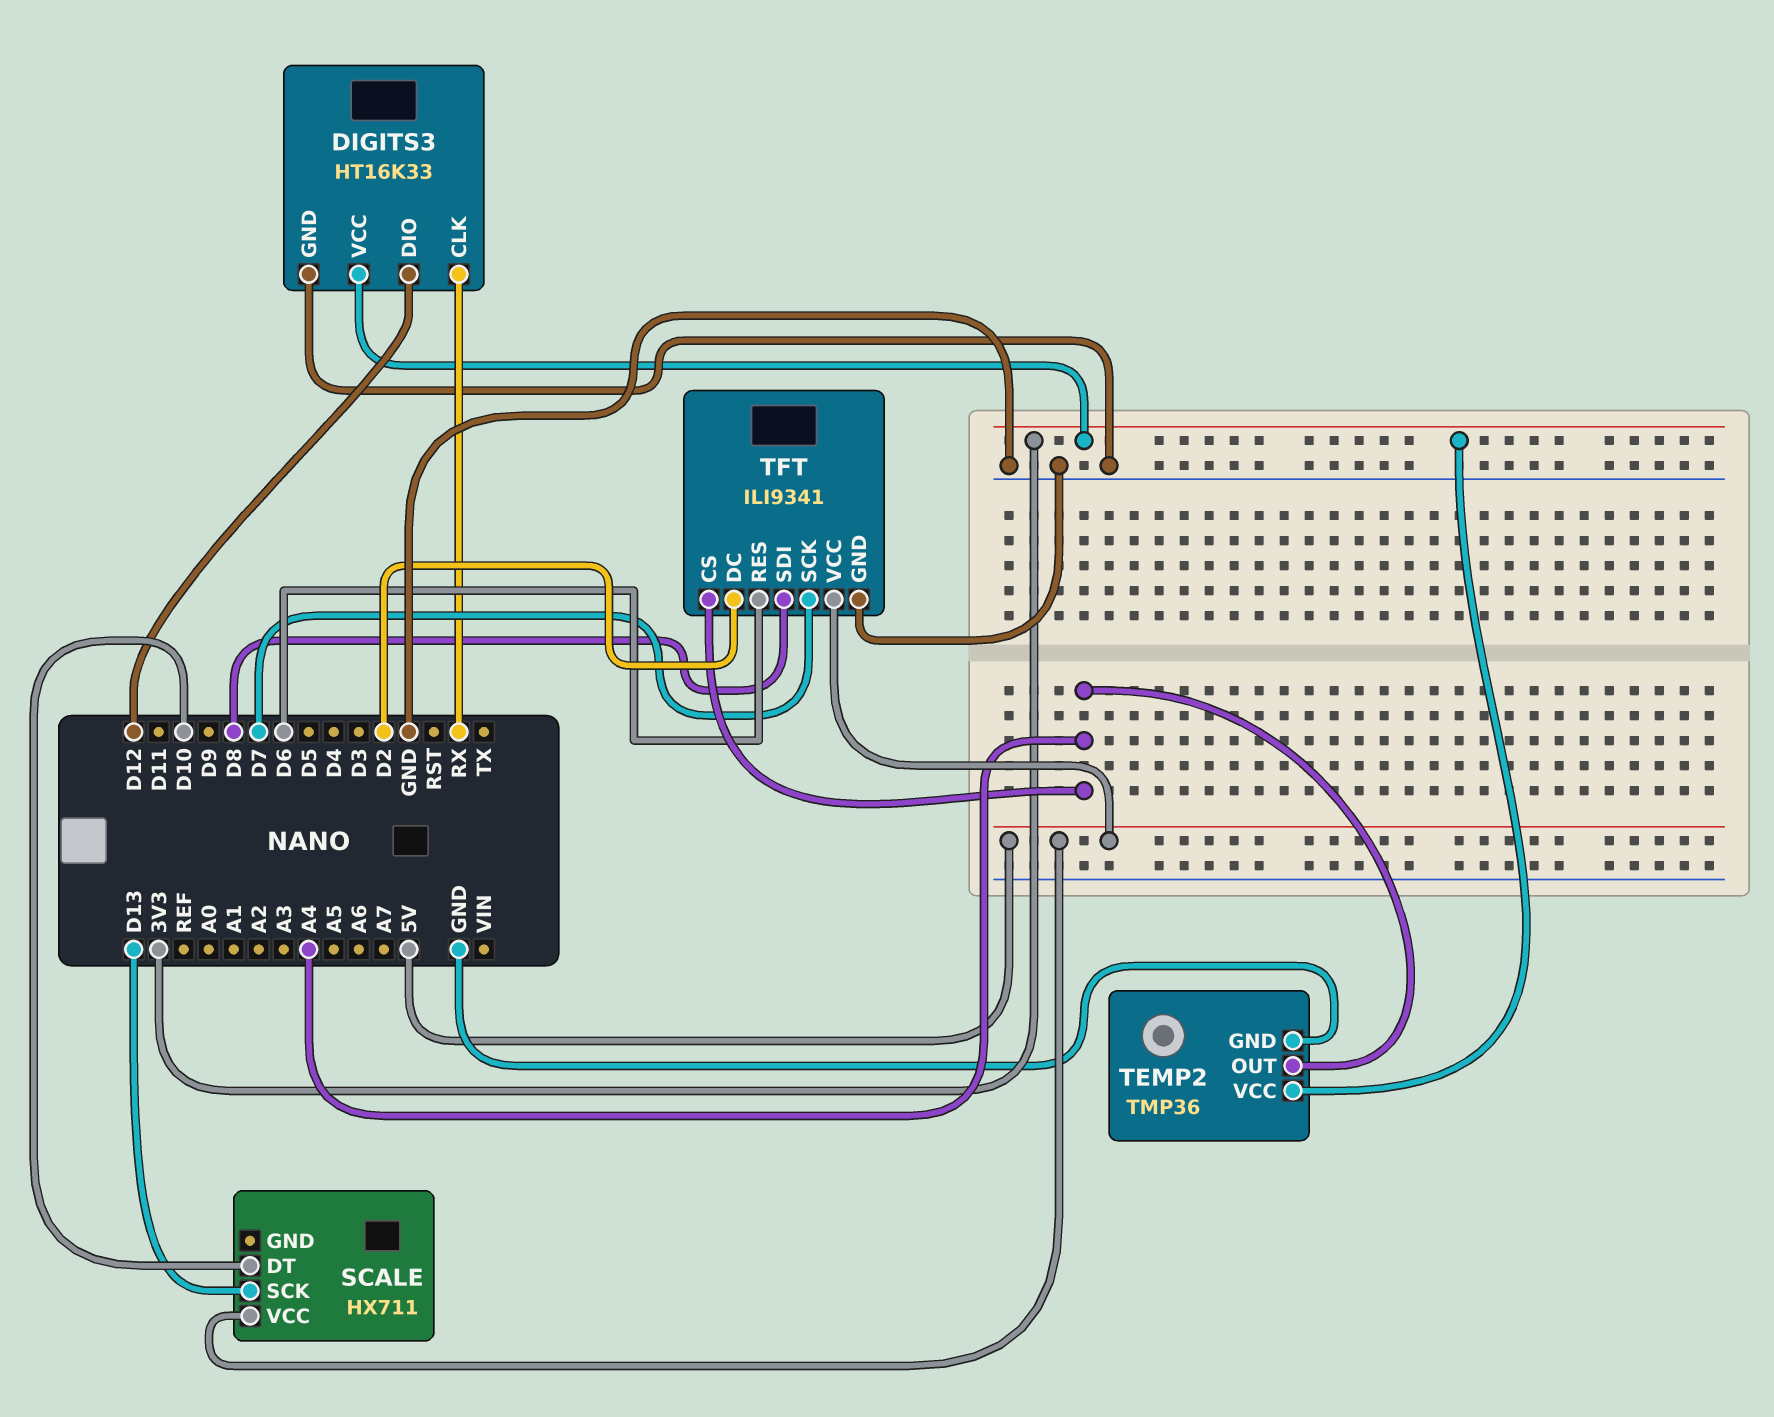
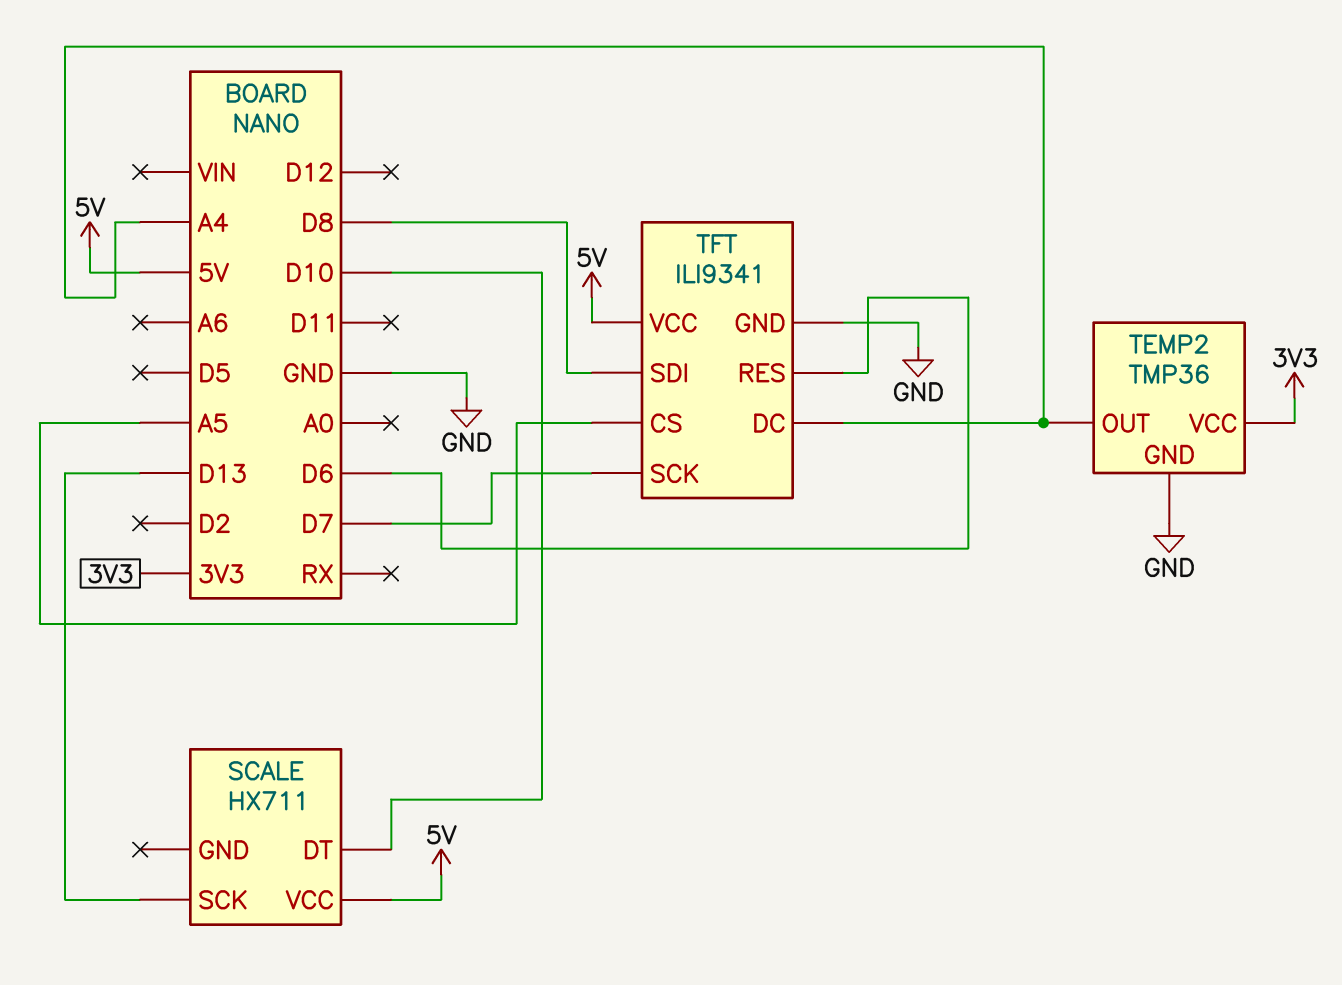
DIGITS3: HT16K33 -> none
DIGITS3 pin CLK: RX -> none
DIGITS3 pin DIO: D12 -> none
DIGITS3 pin GND: GND -> none
DIGITS3 pin VCC: 3V3 -> none
TFT pin CS: A4 -> A5
TFT pin DC: D2 -> A4

